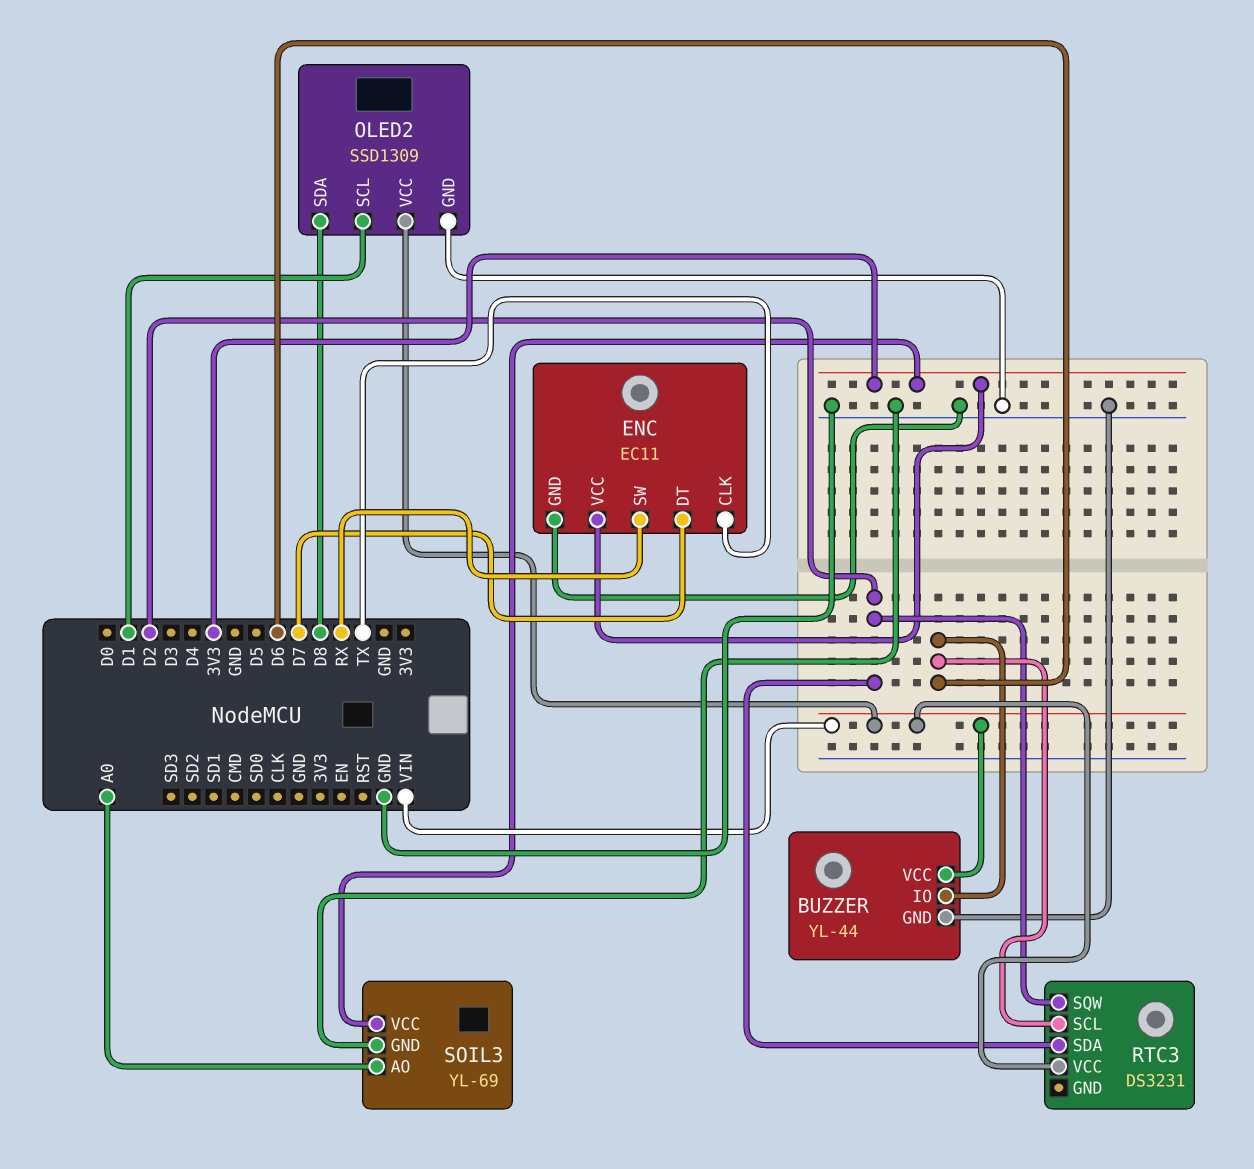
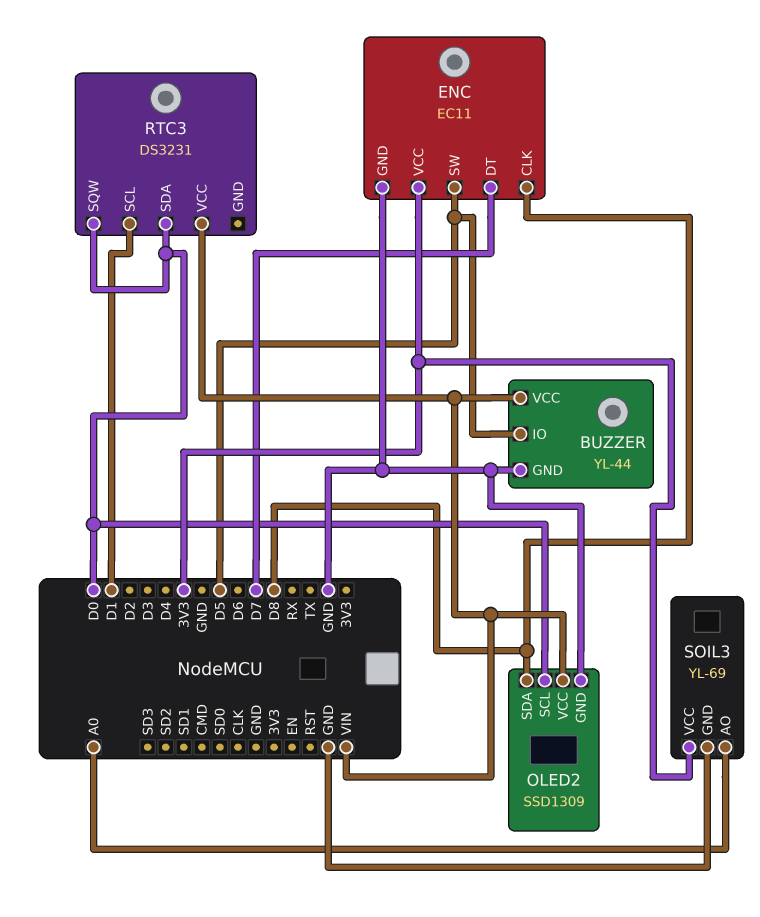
BUZZER pin IO: D6 -> D5
ENC pin CLK: TX -> D8
ENC pin SW: RX -> D5
OLED2 pin SCL: D1 -> D0
RTC3 pin SCL: D6 -> D1
RTC3 pin SDA: D2 -> D0
RTC3 pin SQW: D2 -> D0

